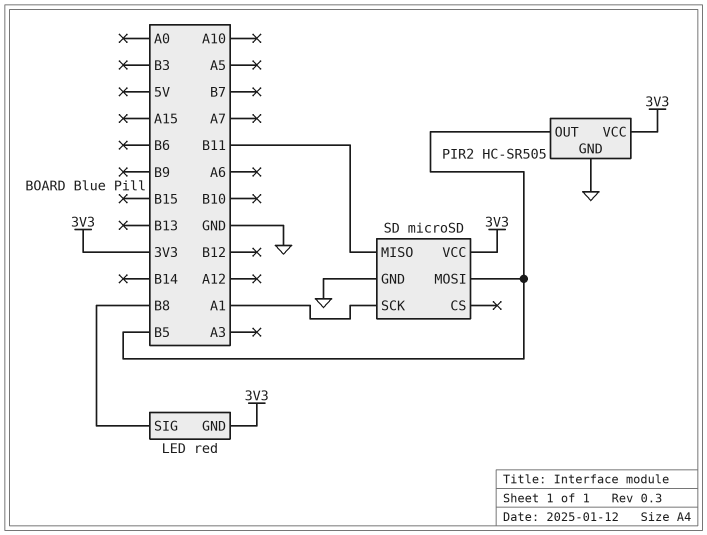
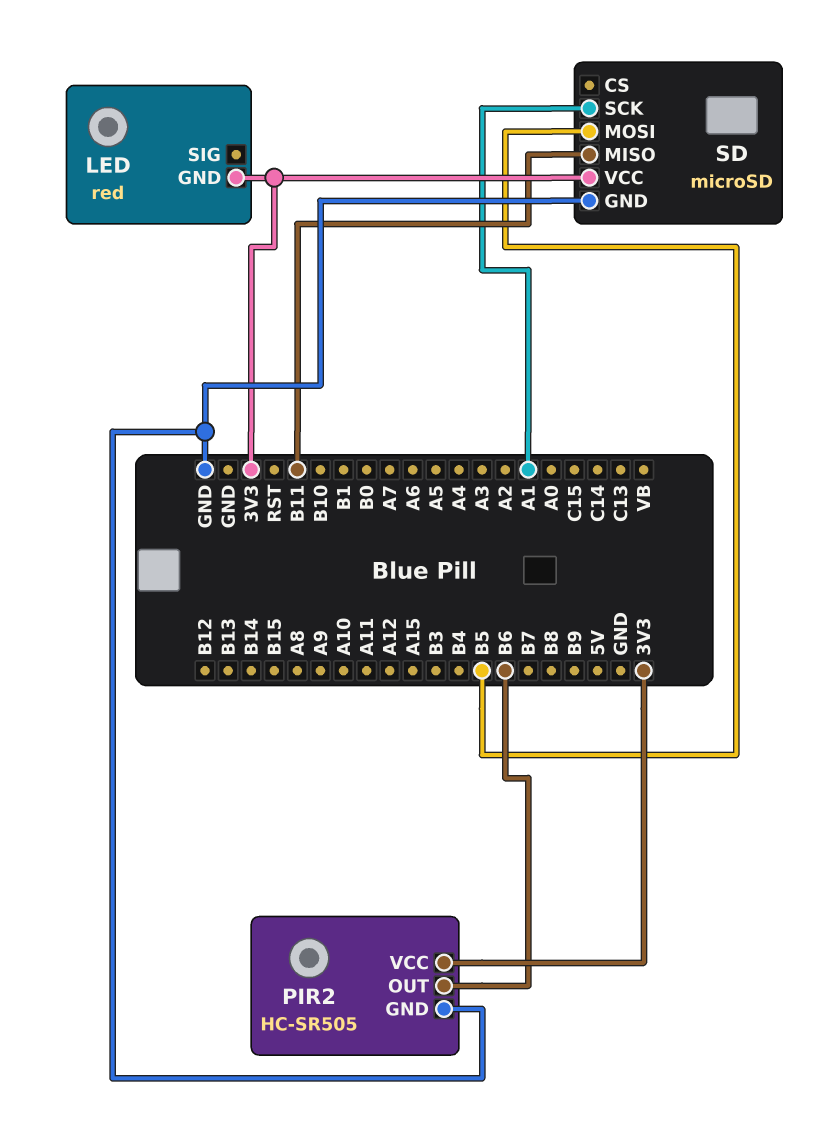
LED pin SIG: B8 -> none
PIR2 pin OUT: B5 -> B6

